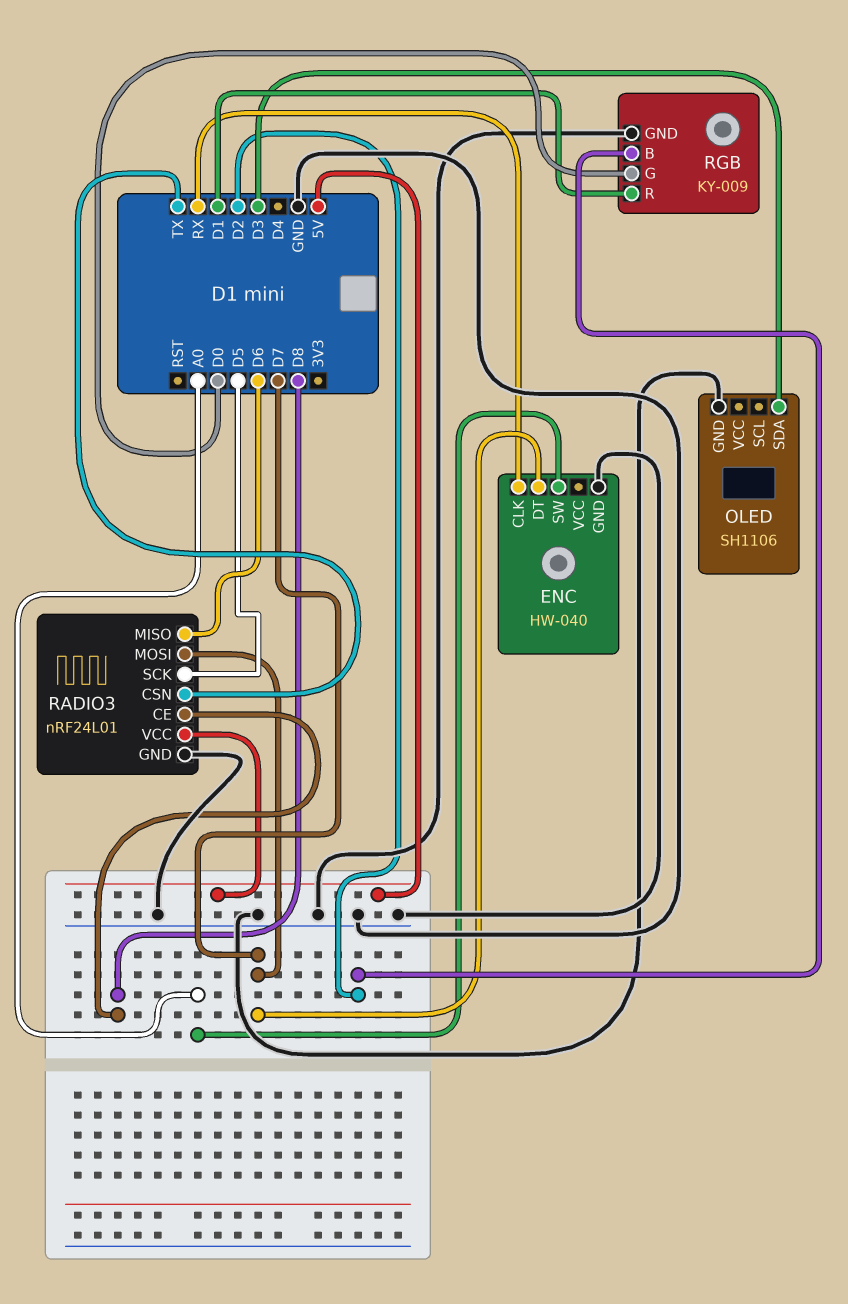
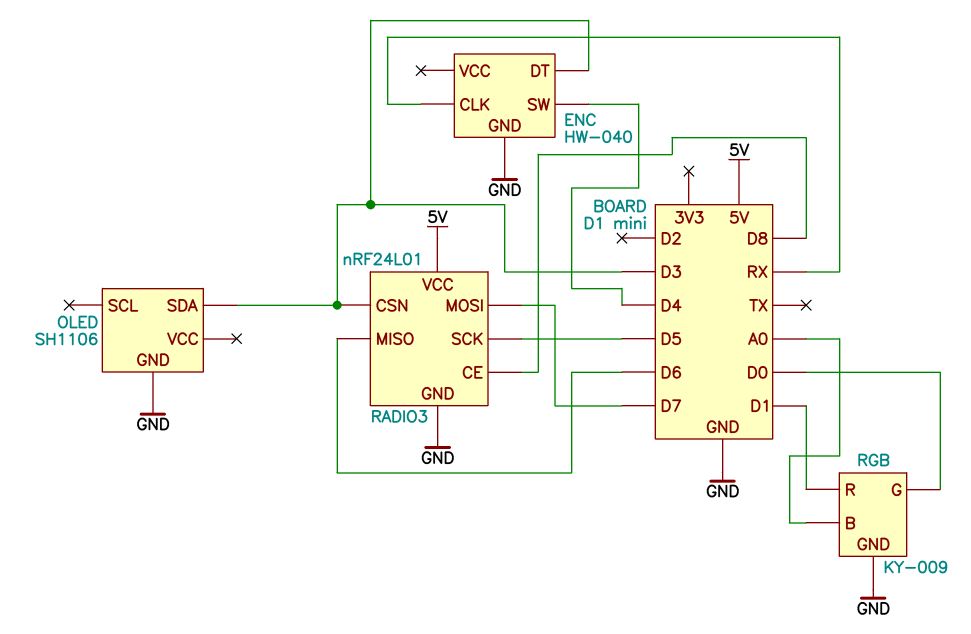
ENC pin DT: D7 -> D3
ENC pin SW: A0 -> D4
RADIO3 pin CSN: TX -> D3
RGB pin B: D2 -> A0

